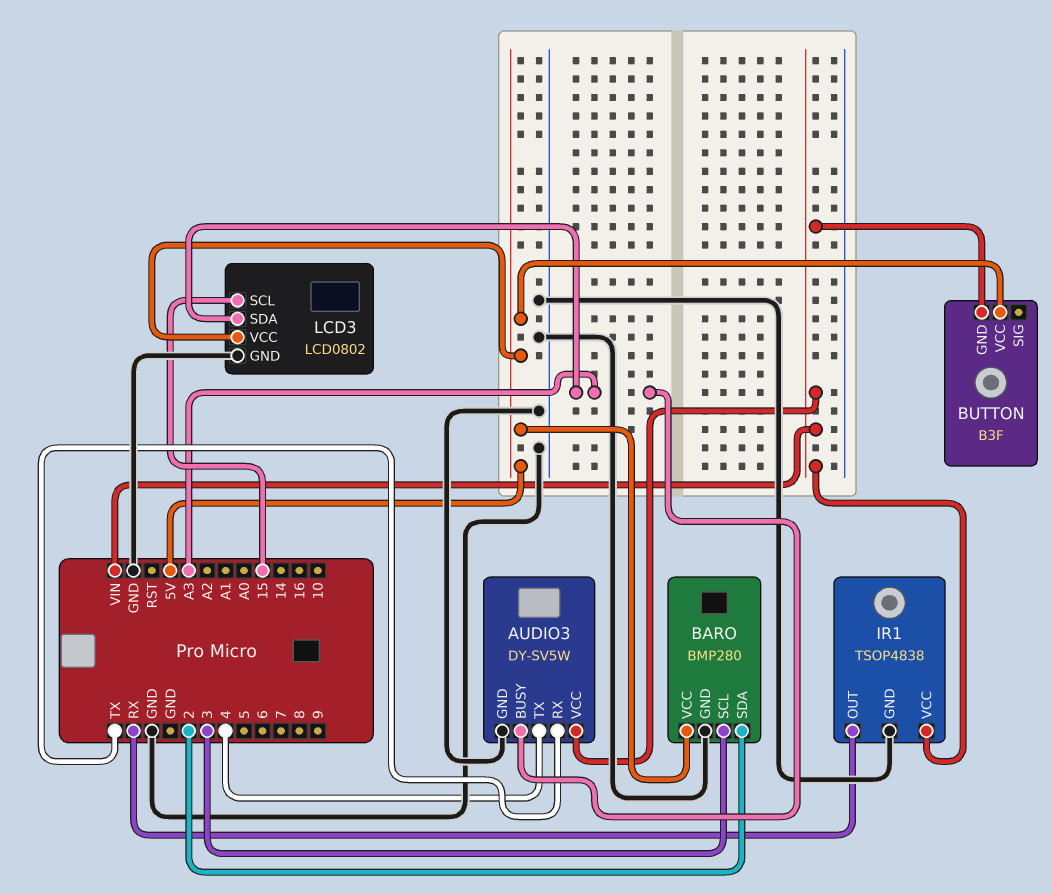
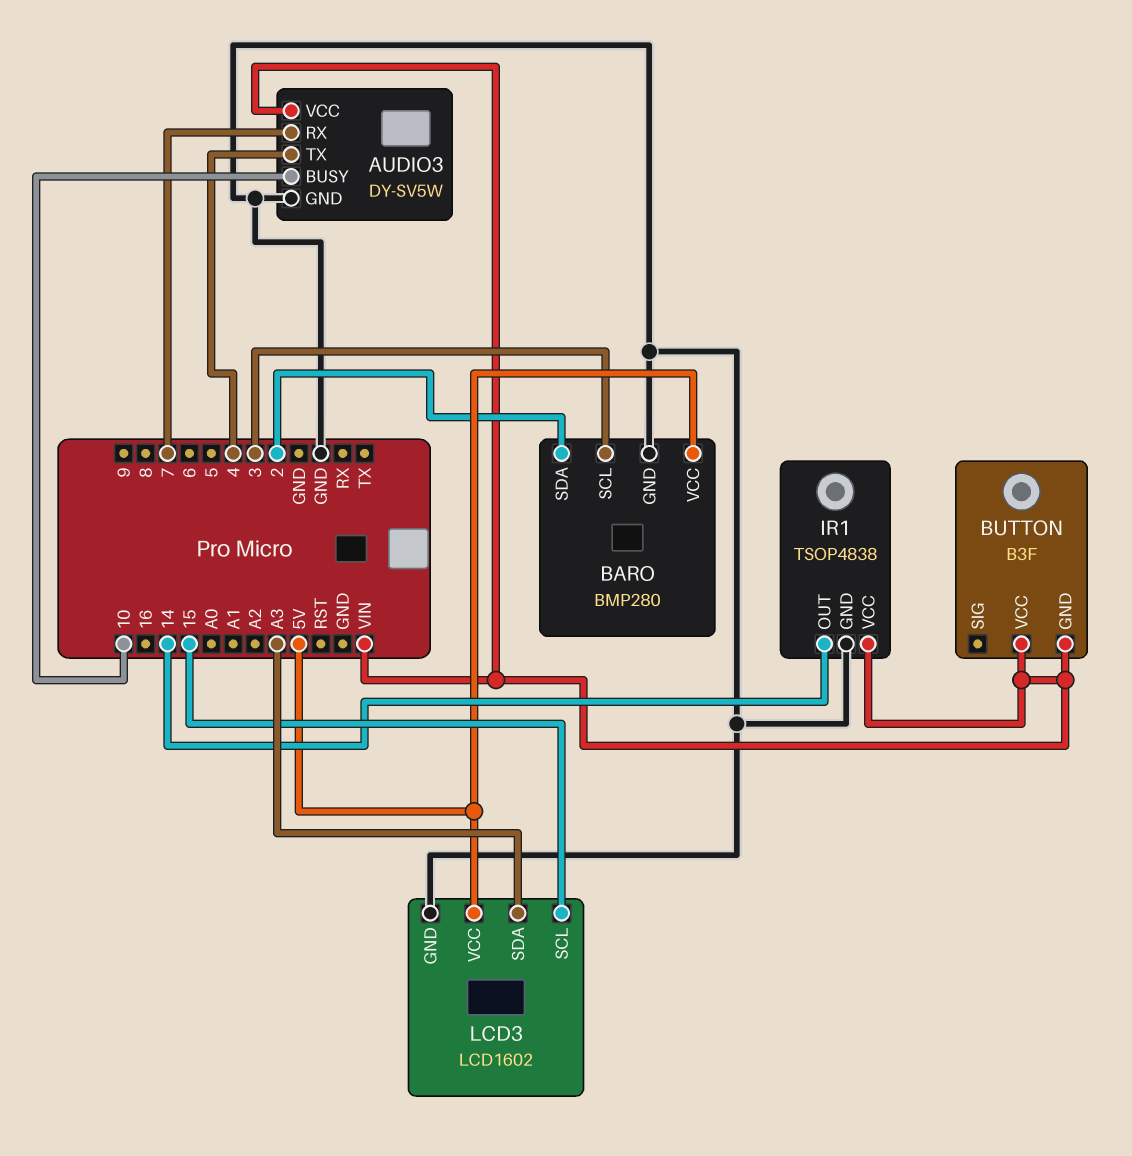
AUDIO3 pin BUSY: A3 -> 10
AUDIO3 pin RX: TX -> 7
BUTTON pin VCC: 5V -> VIN
IR1 pin OUT: RX -> 14
LCD3: LCD0802 -> LCD1602

